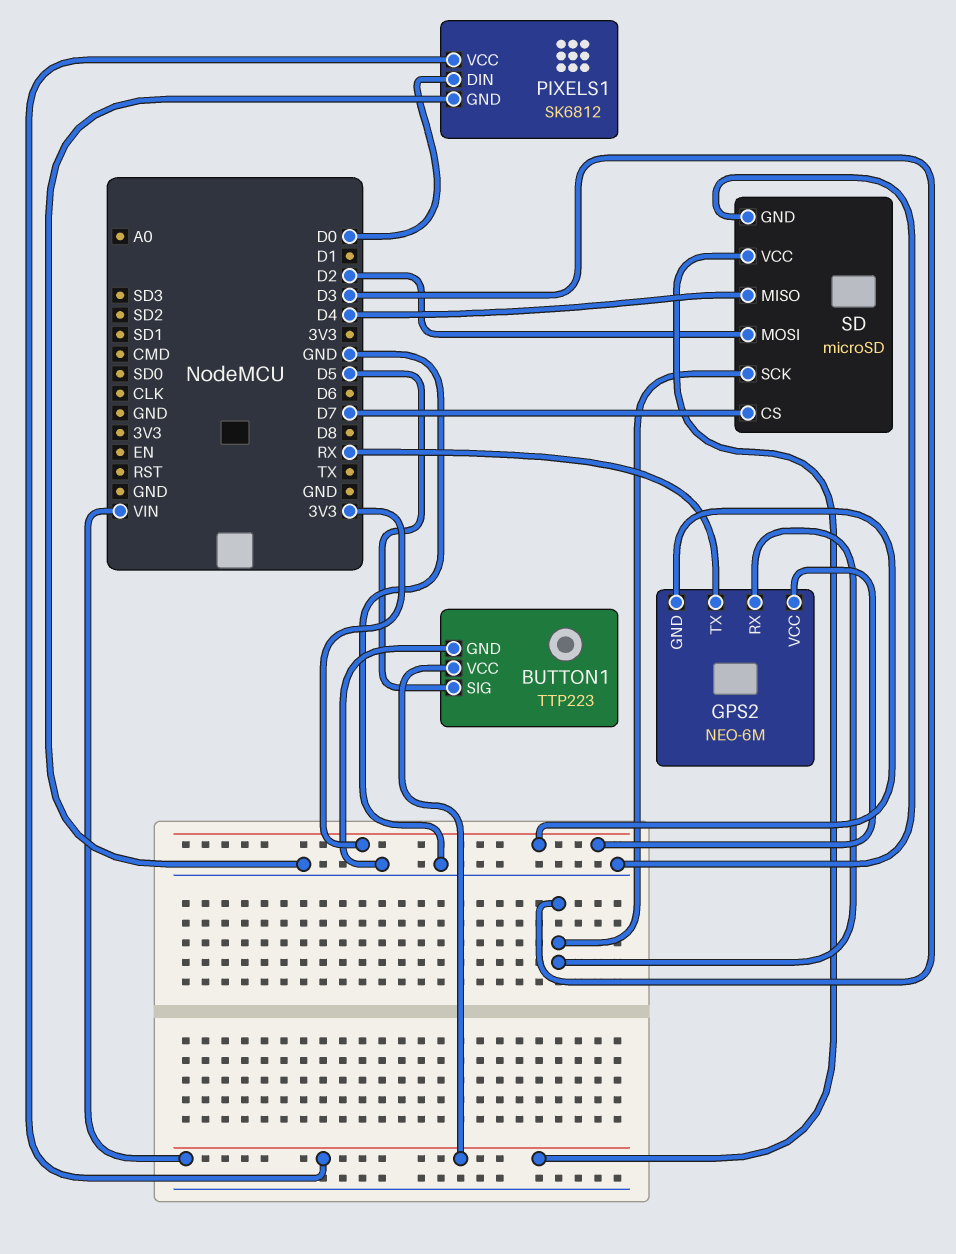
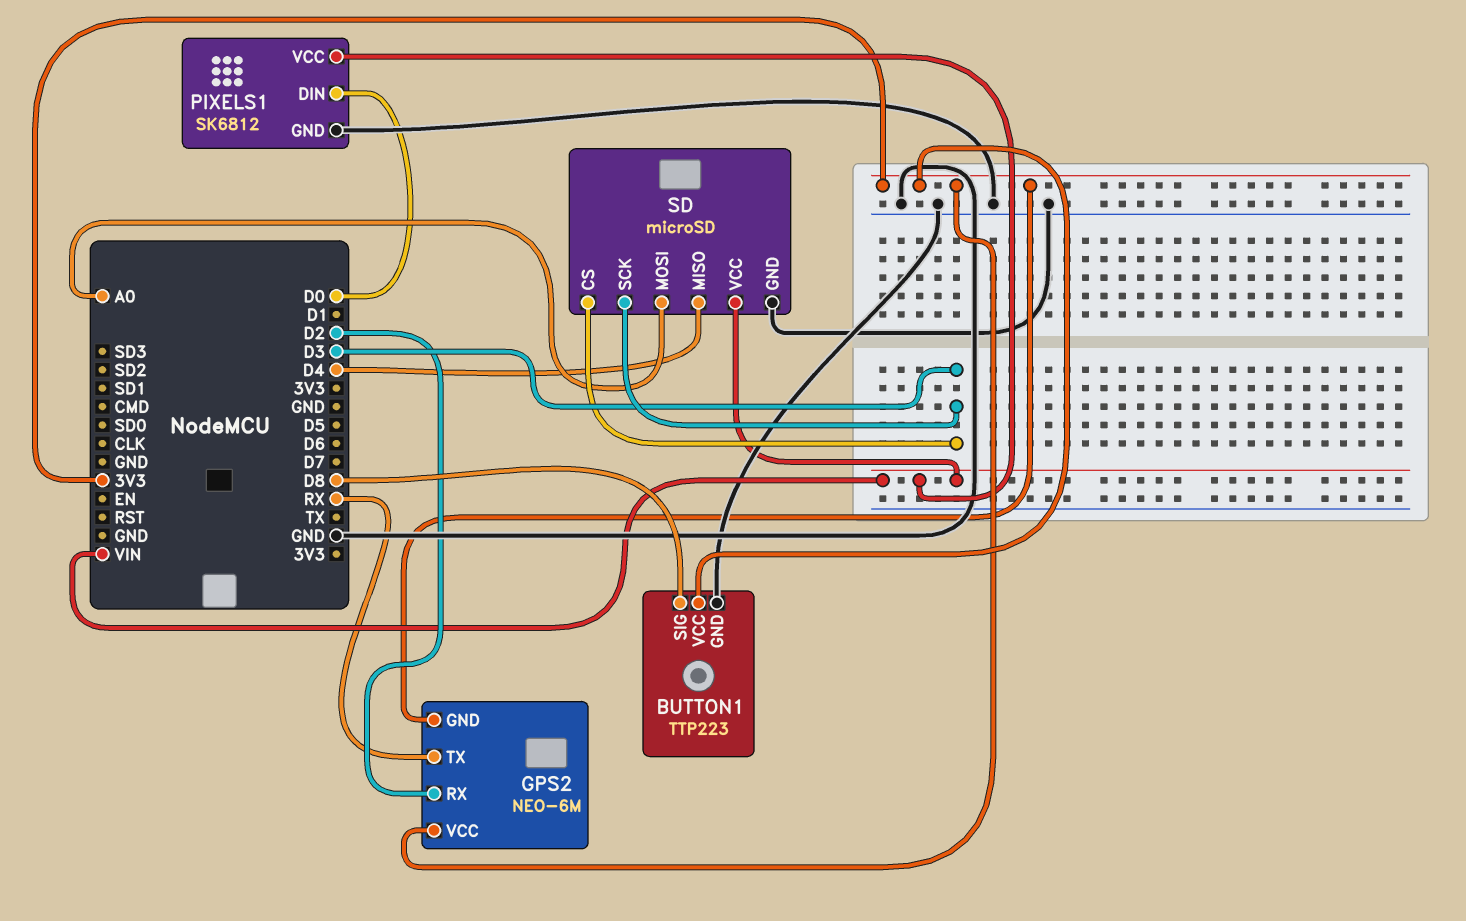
BUTTON1 pin SIG: D5 -> D8
BUTTON1 pin VCC: VIN -> 3V3
GPS2 pin RX: D3 -> D2
SD pin CS: D7 -> D3
SD pin MOSI: D2 -> A0

